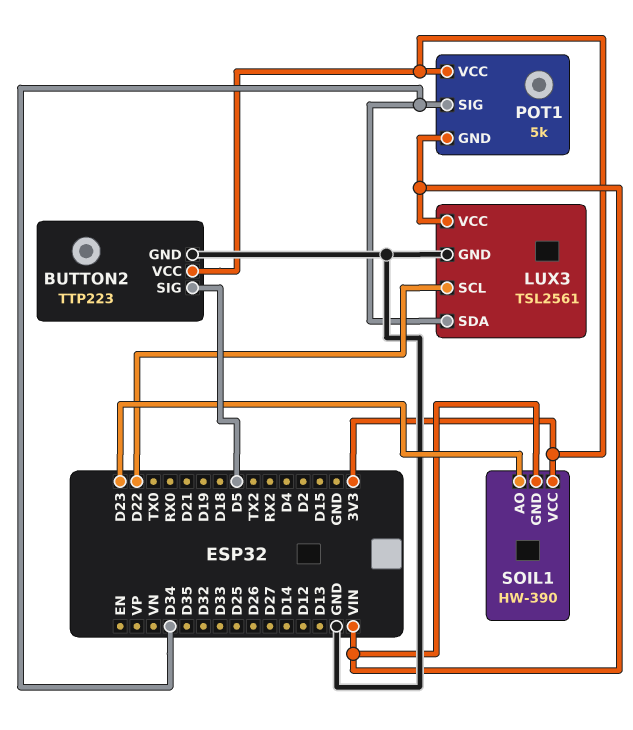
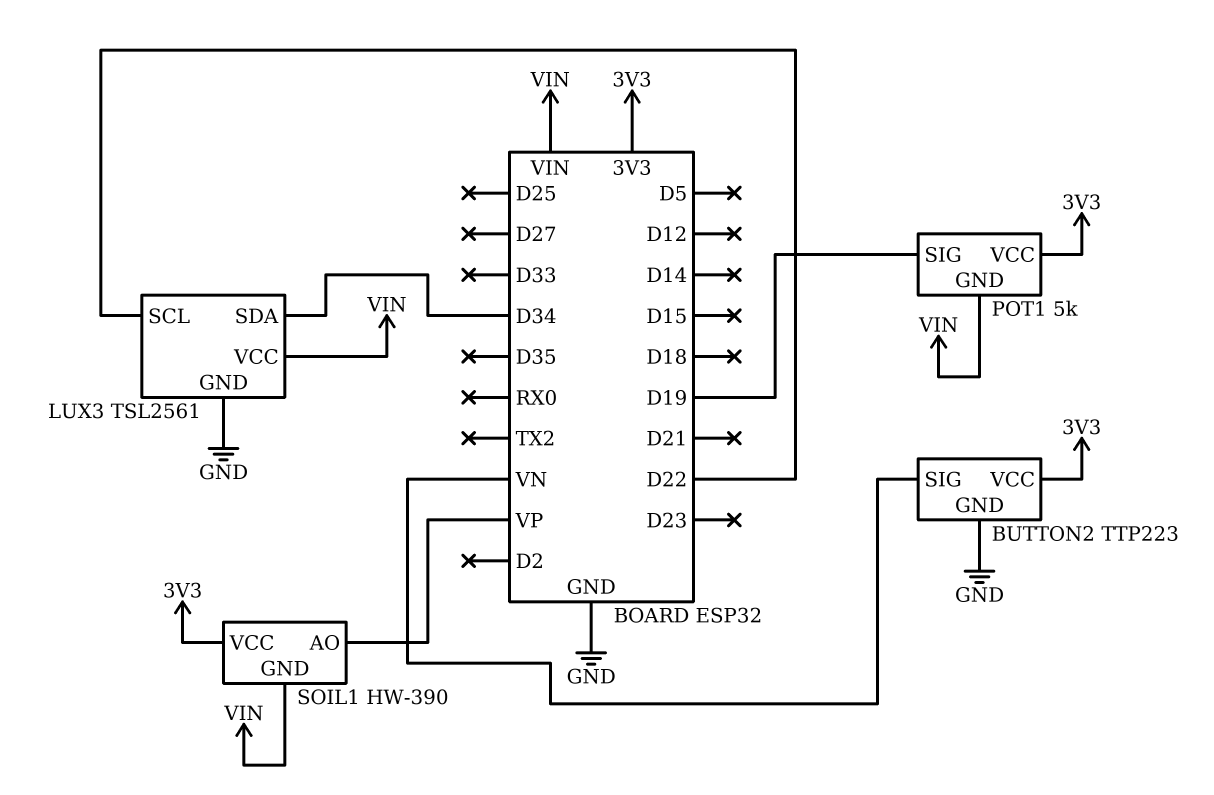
BUTTON2 pin SIG: D5 -> VN
POT1 pin SIG: D34 -> D19
SOIL1 pin AO: D23 -> VP

